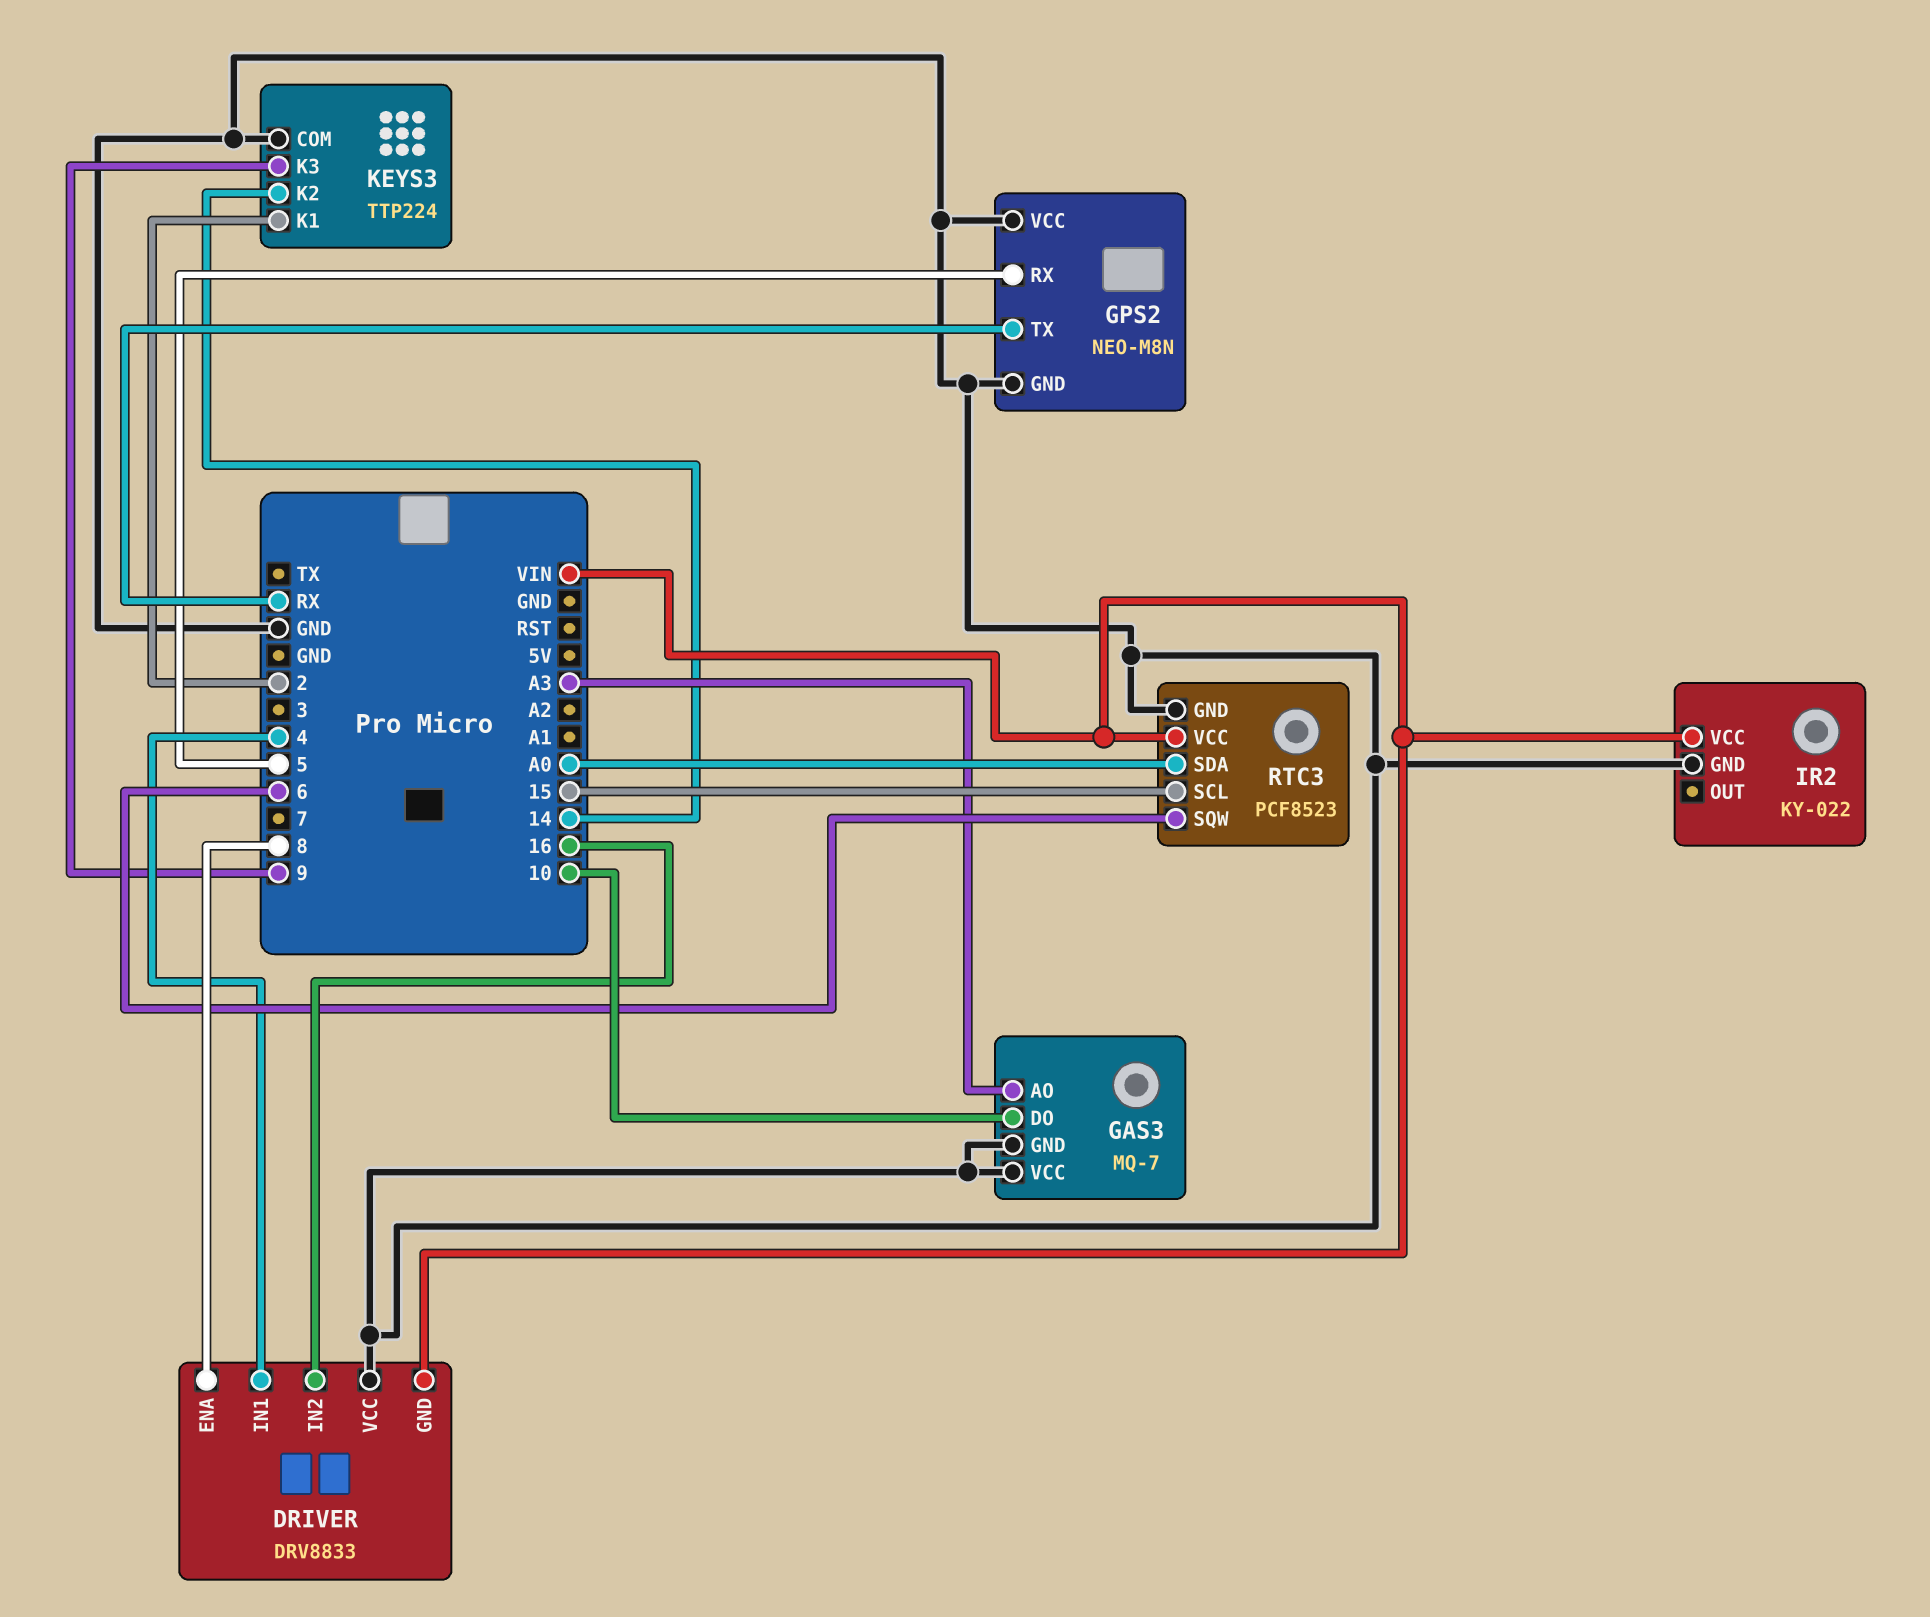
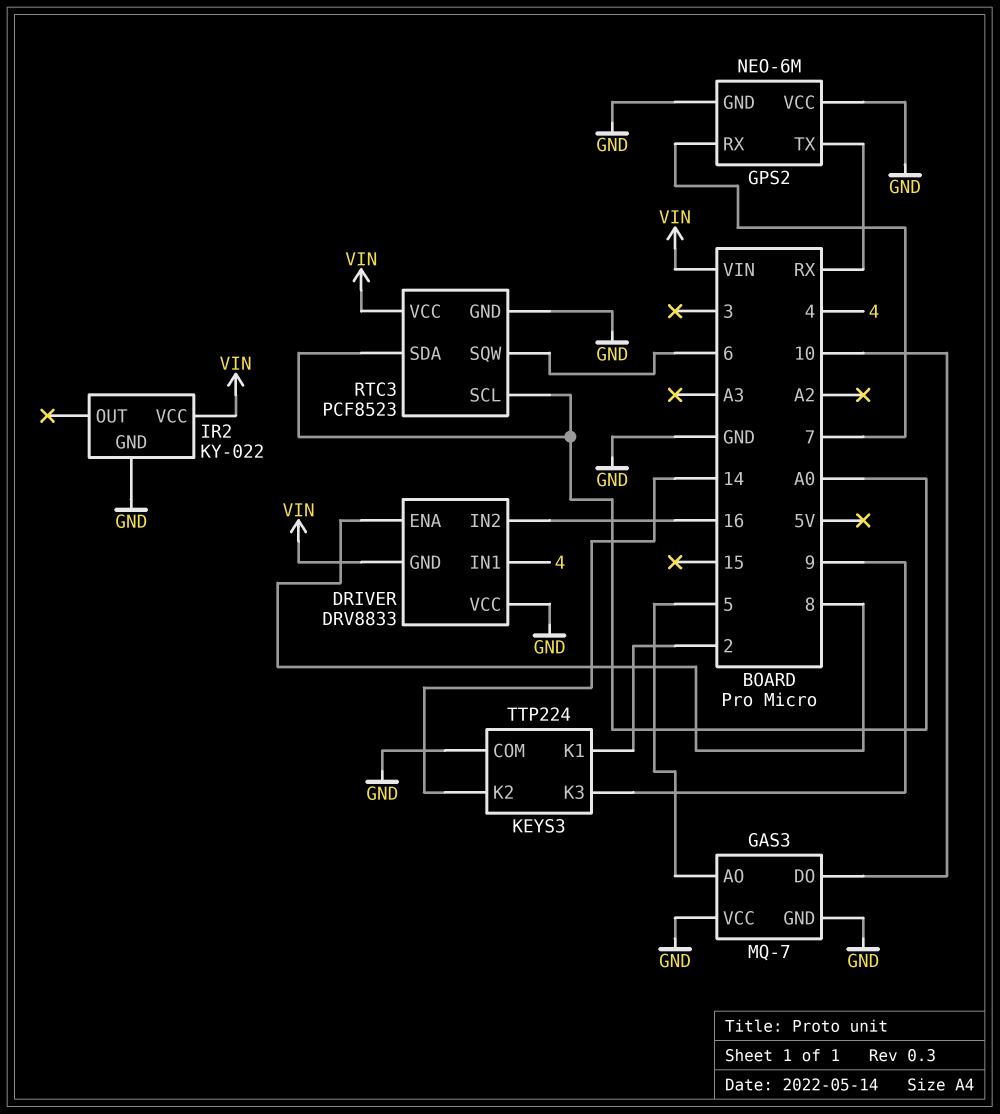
GAS3 pin AO: A3 -> 5
GPS2: NEO-M8N -> NEO-6M
GPS2 pin RX: 5 -> 7
RTC3 pin SCL: 15 -> A0

